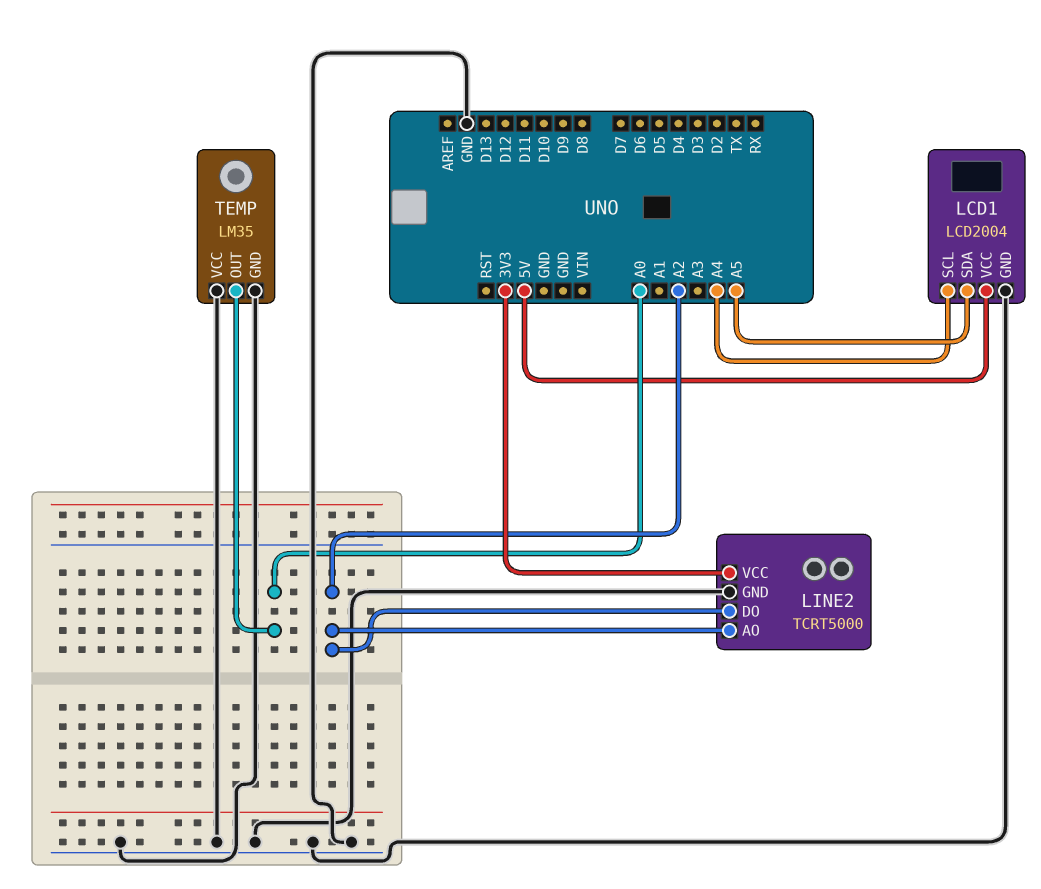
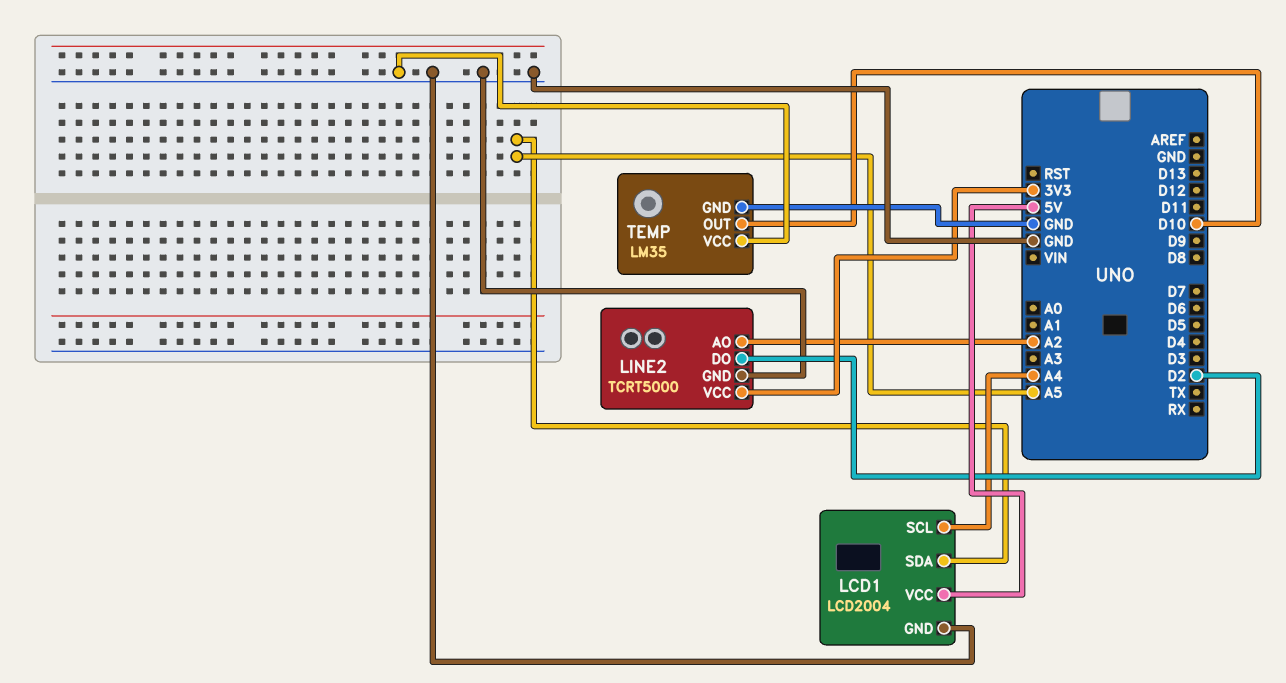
LINE2 pin DO: A2 -> D2
TEMP pin OUT: A0 -> D10

